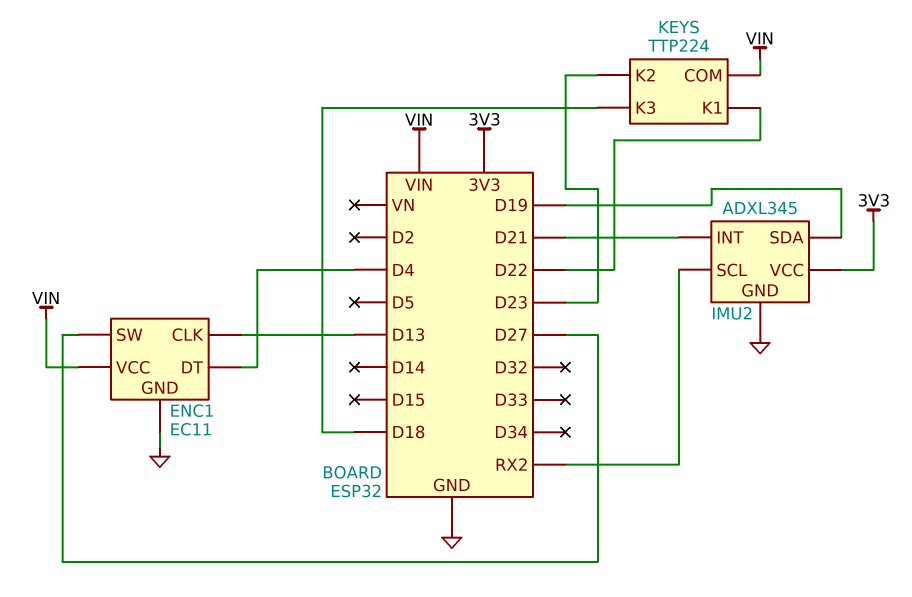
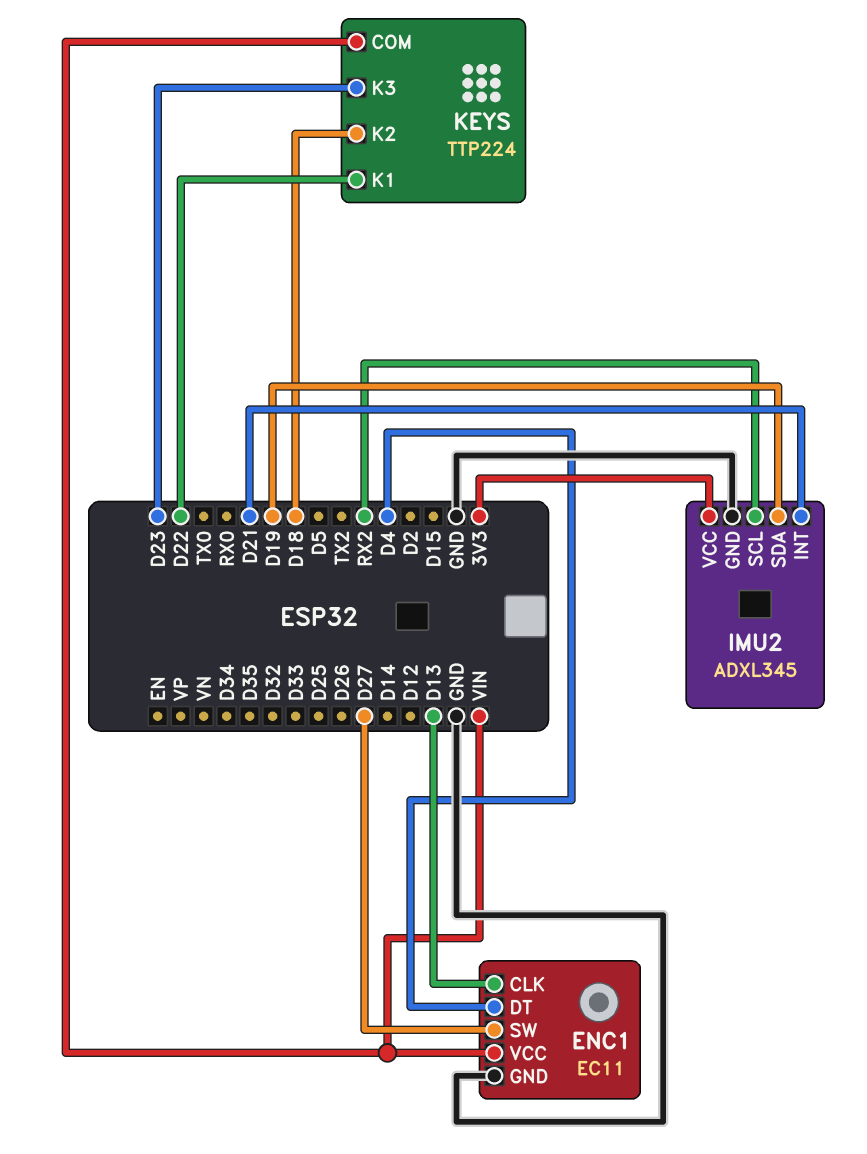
KEYS pin K2: D23 -> D18
KEYS pin K3: D18 -> D23

